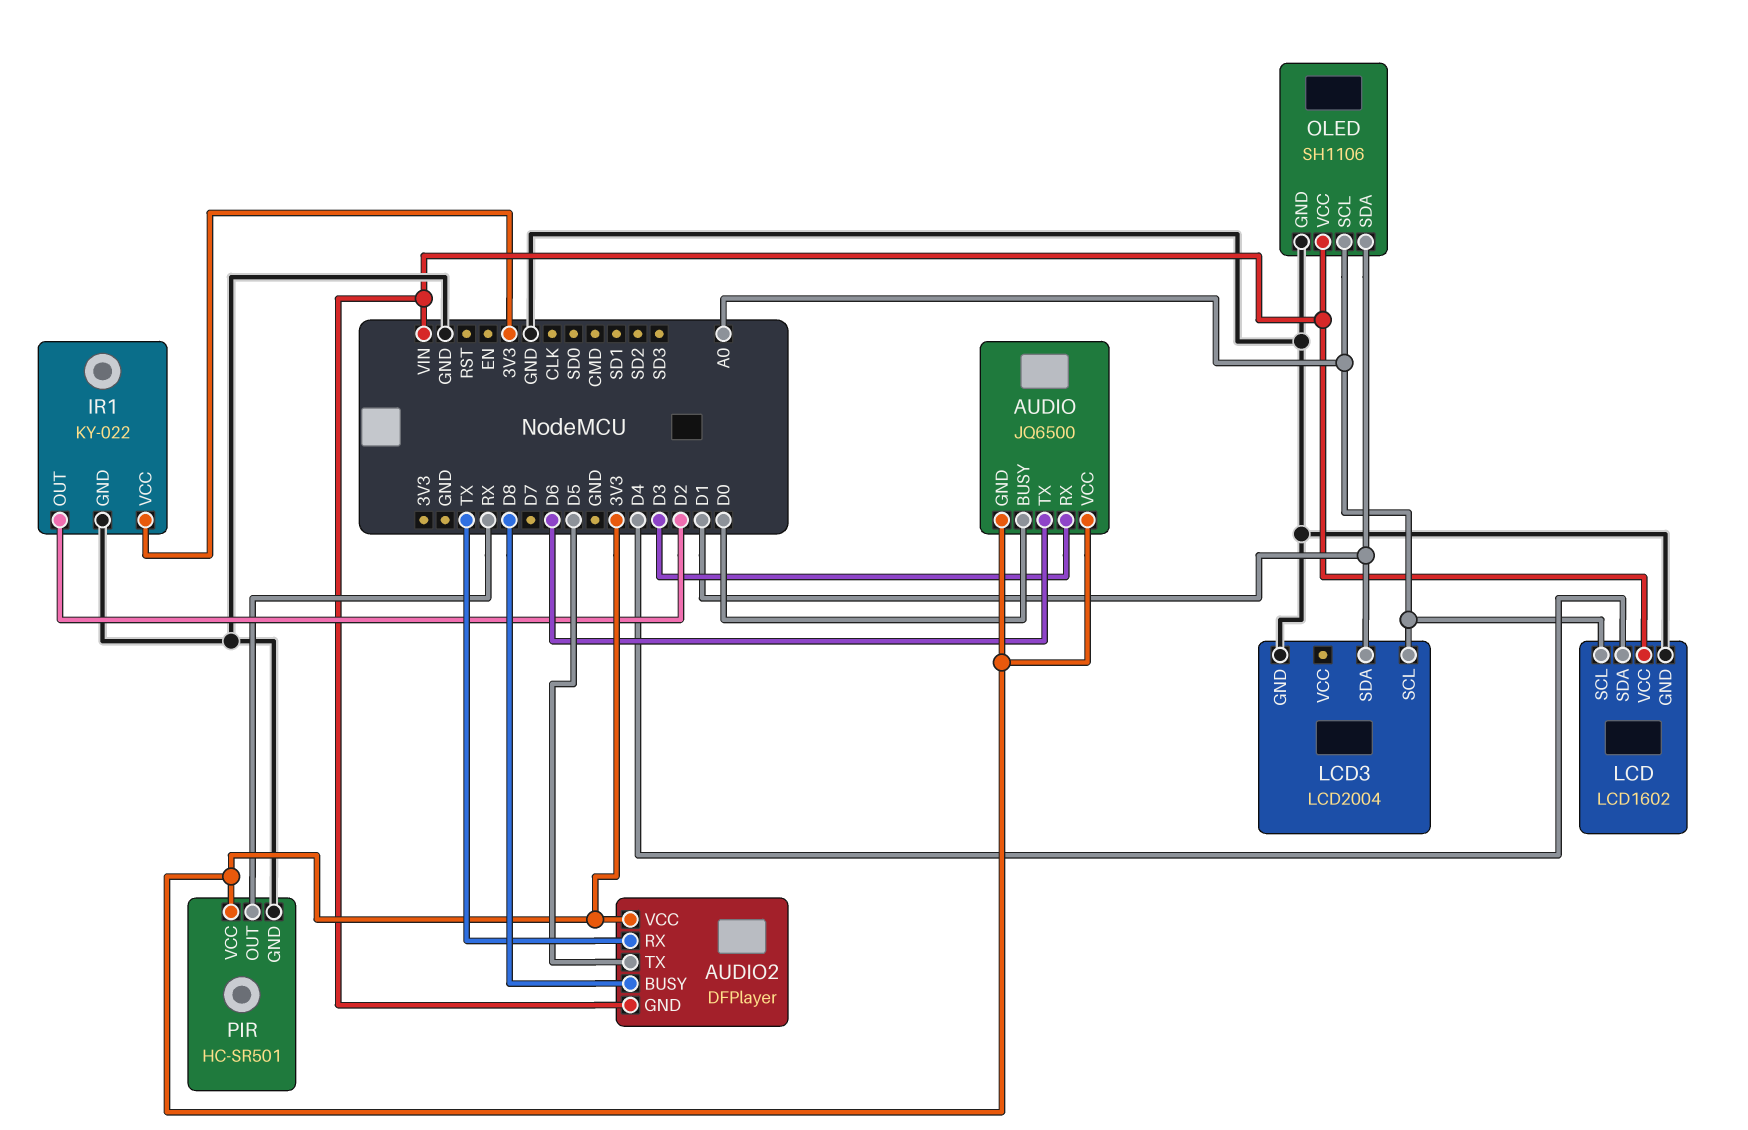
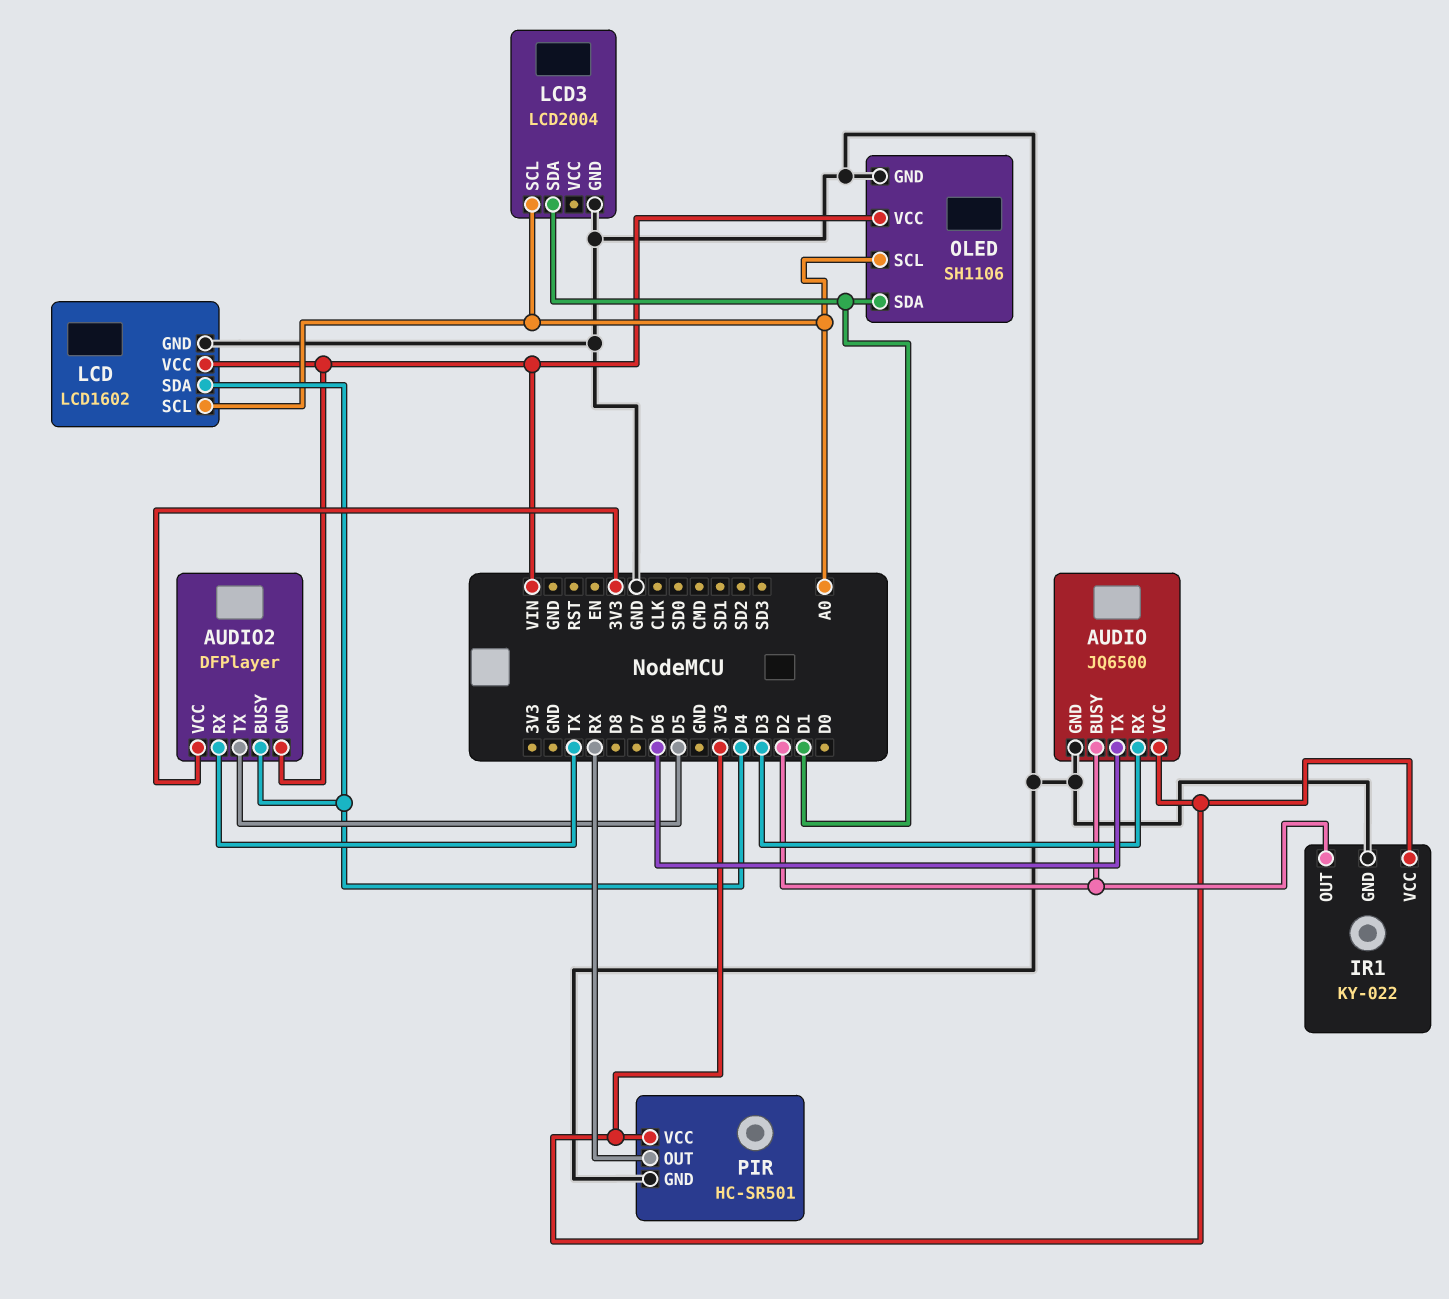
AUDIO pin BUSY: D0 -> D2
AUDIO pin GND: 3V3 -> GND
AUDIO2 pin BUSY: D8 -> D4

